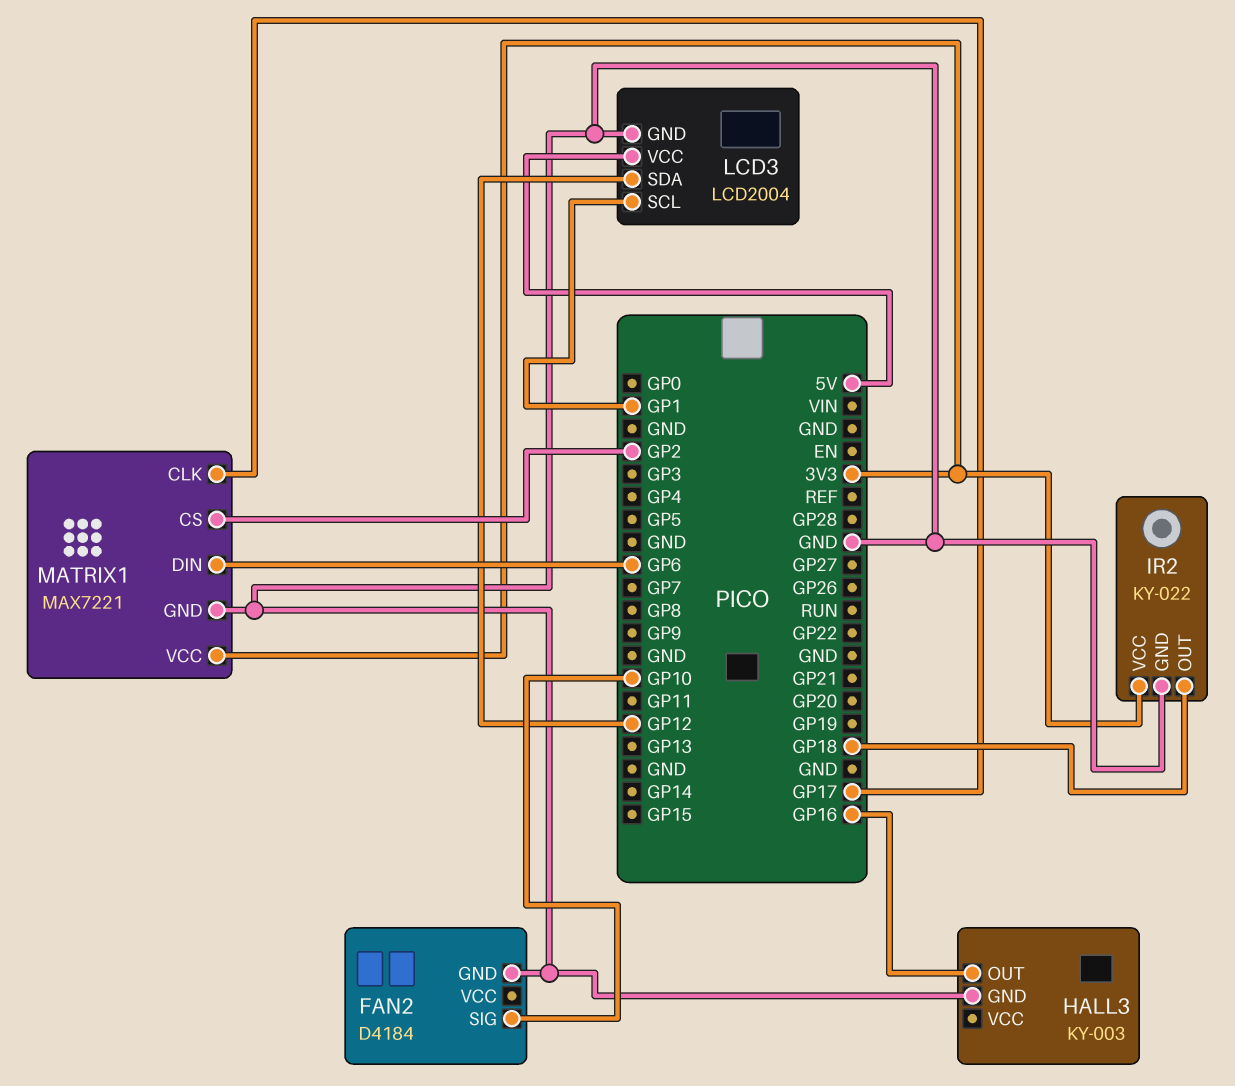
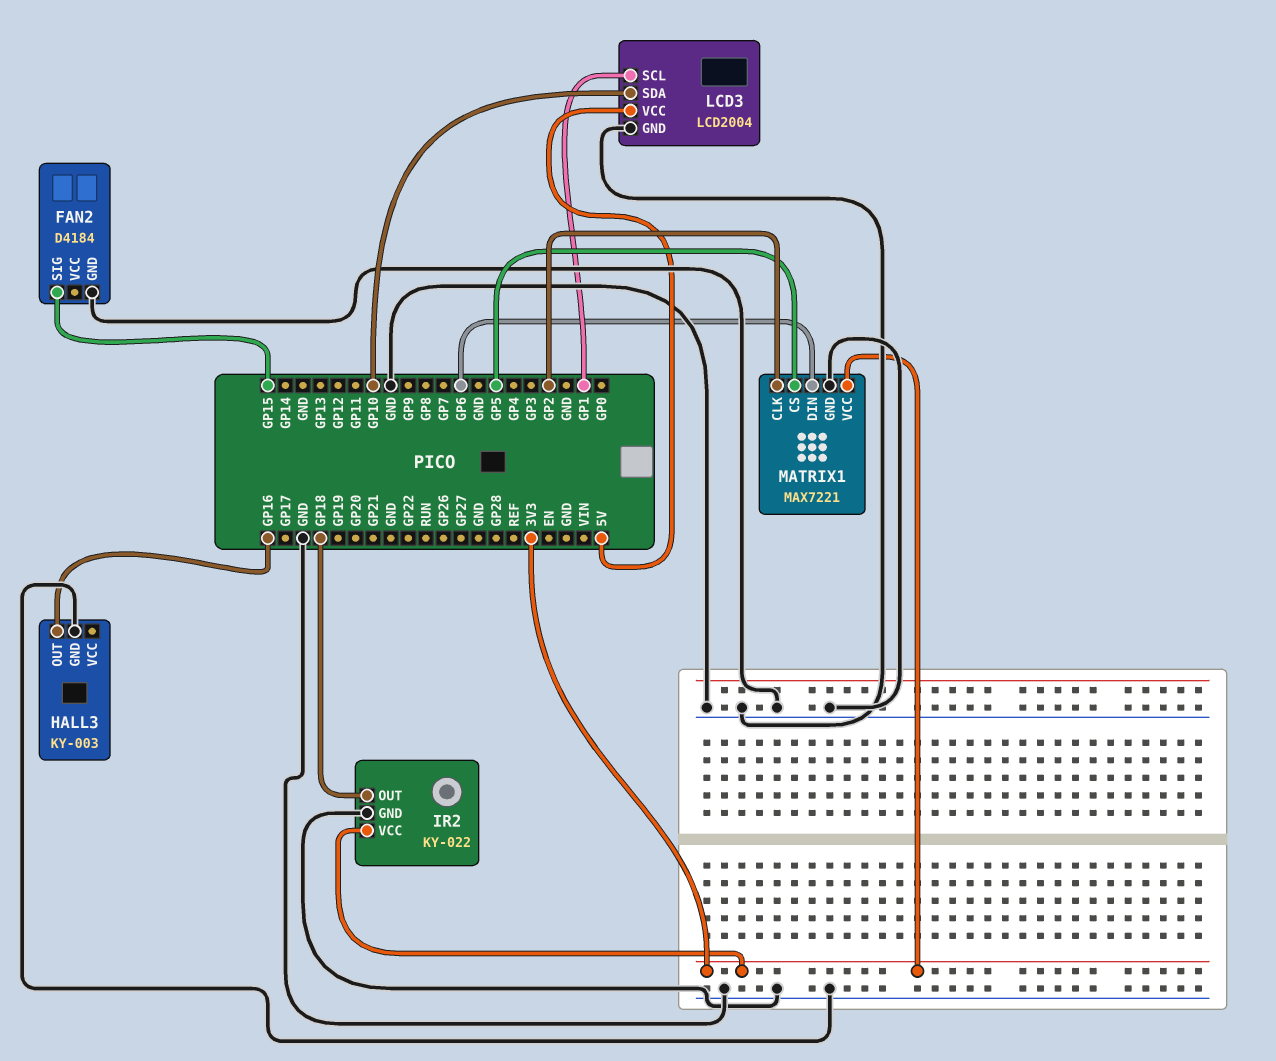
FAN2 pin SIG: GP10 -> GP15
LCD3 pin SDA: GP12 -> GP10
MATRIX1 pin CLK: GP17 -> GP2
MATRIX1 pin CS: GP2 -> GP5

